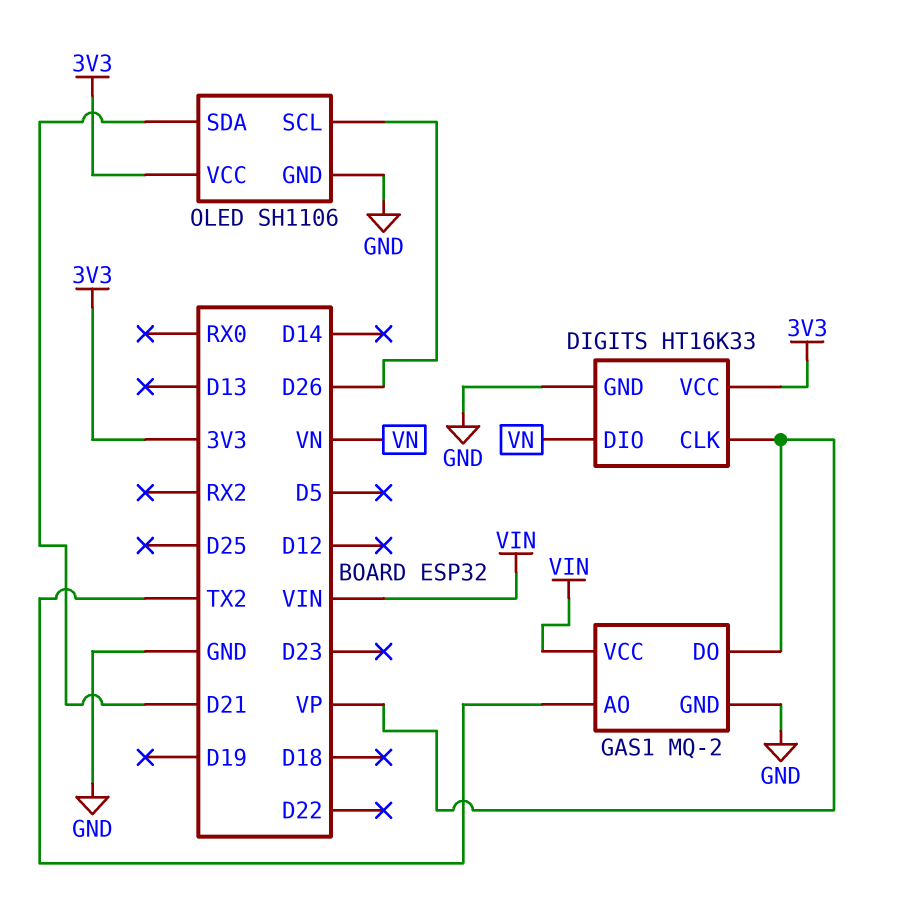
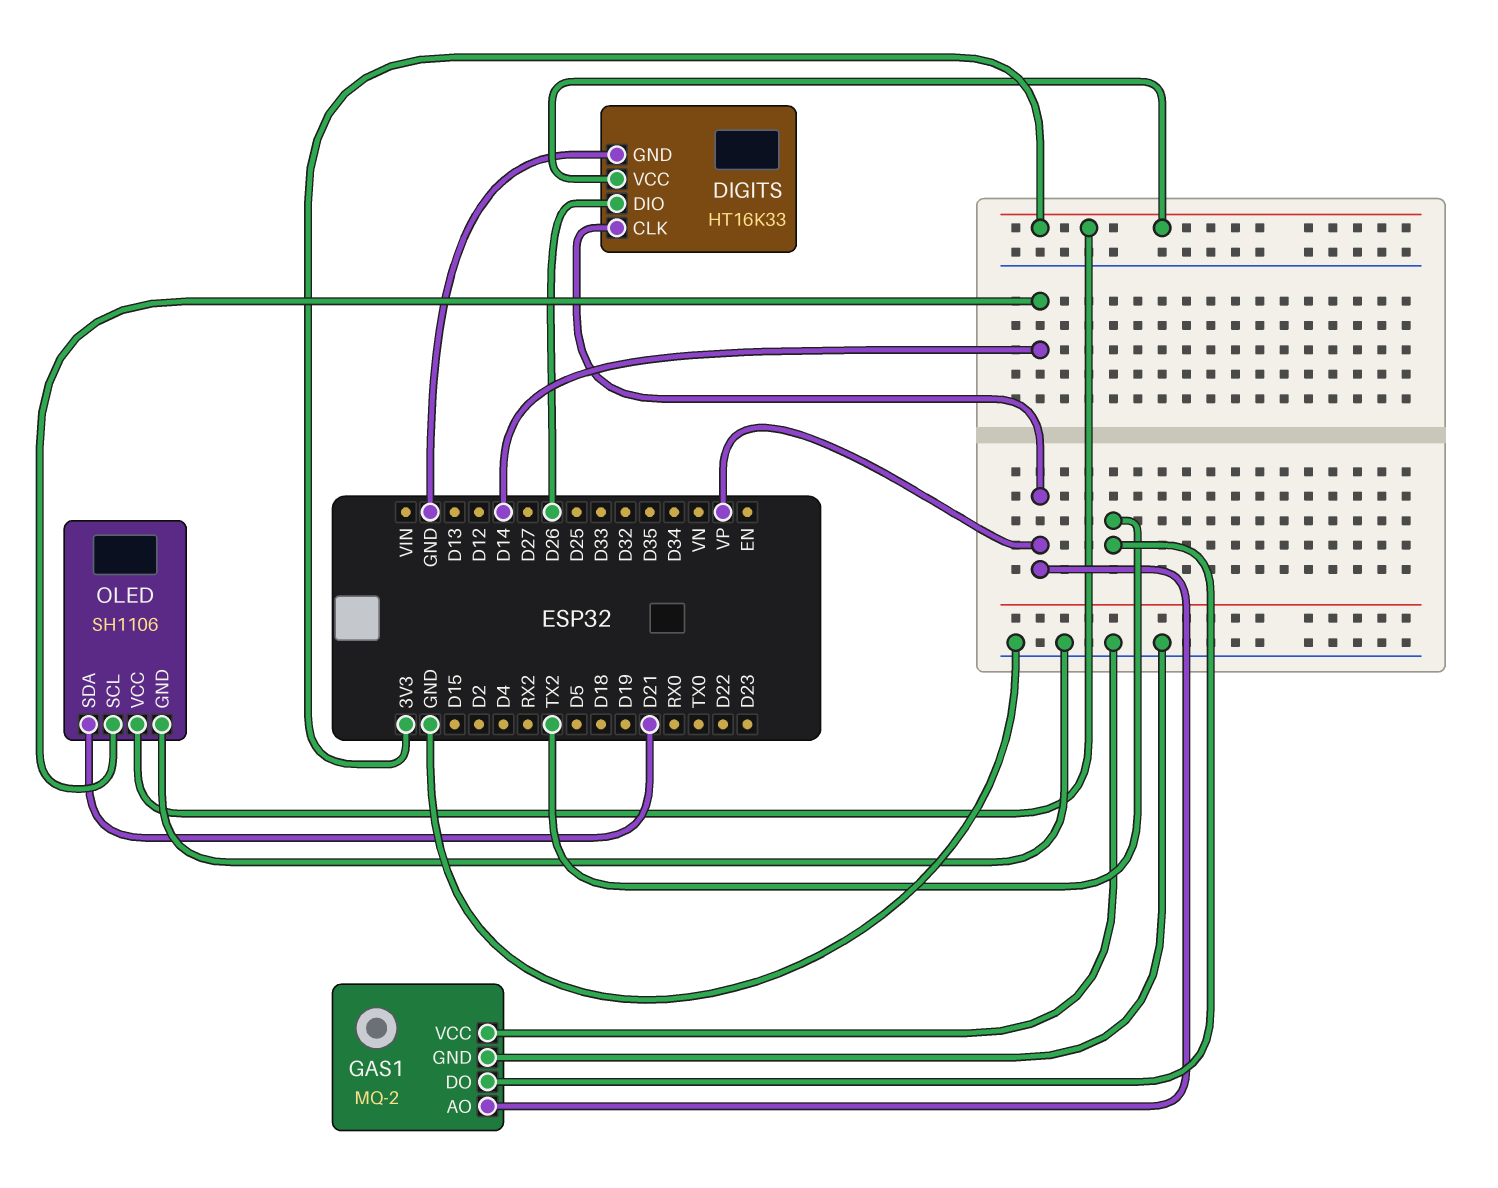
DIGITS pin DIO: VN -> D26
GAS1 pin AO: TX2 -> VP
GAS1 pin DO: VP -> TX2
GAS1 pin VCC: VIN -> GND
OLED pin SCL: D26 -> D14

